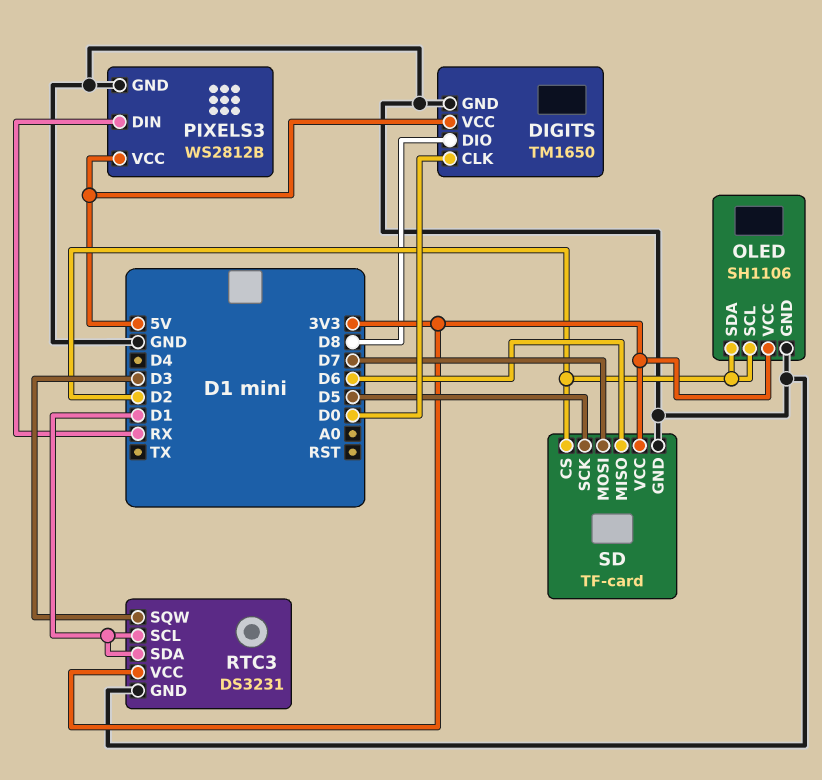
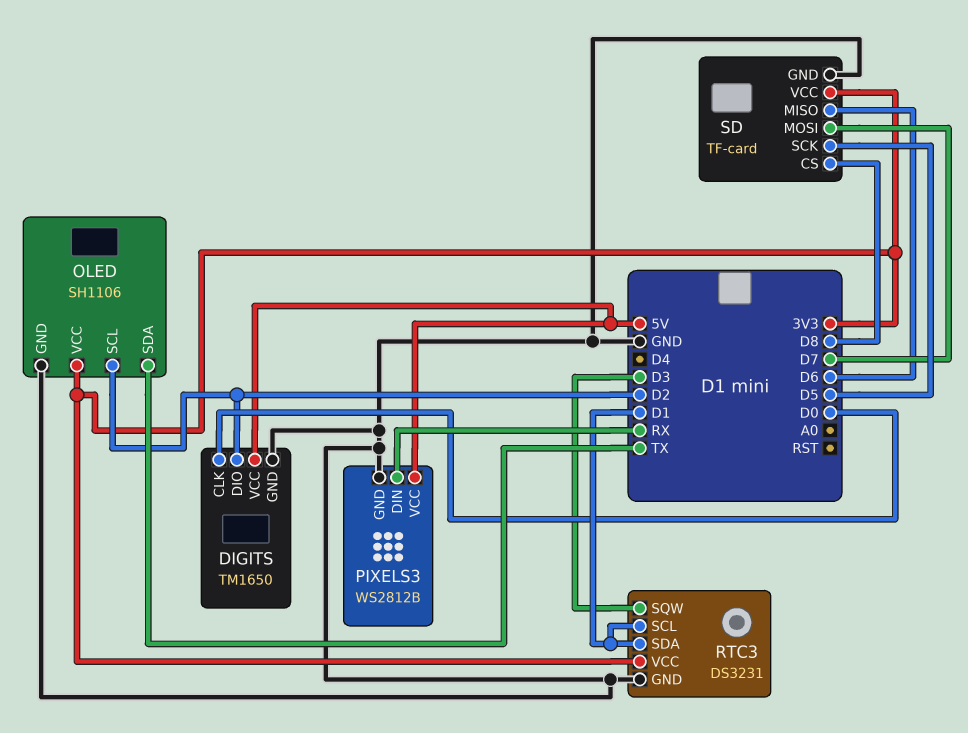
DIGITS pin DIO: D8 -> D2
OLED pin SDA: D2 -> TX
SD pin CS: D2 -> D8

